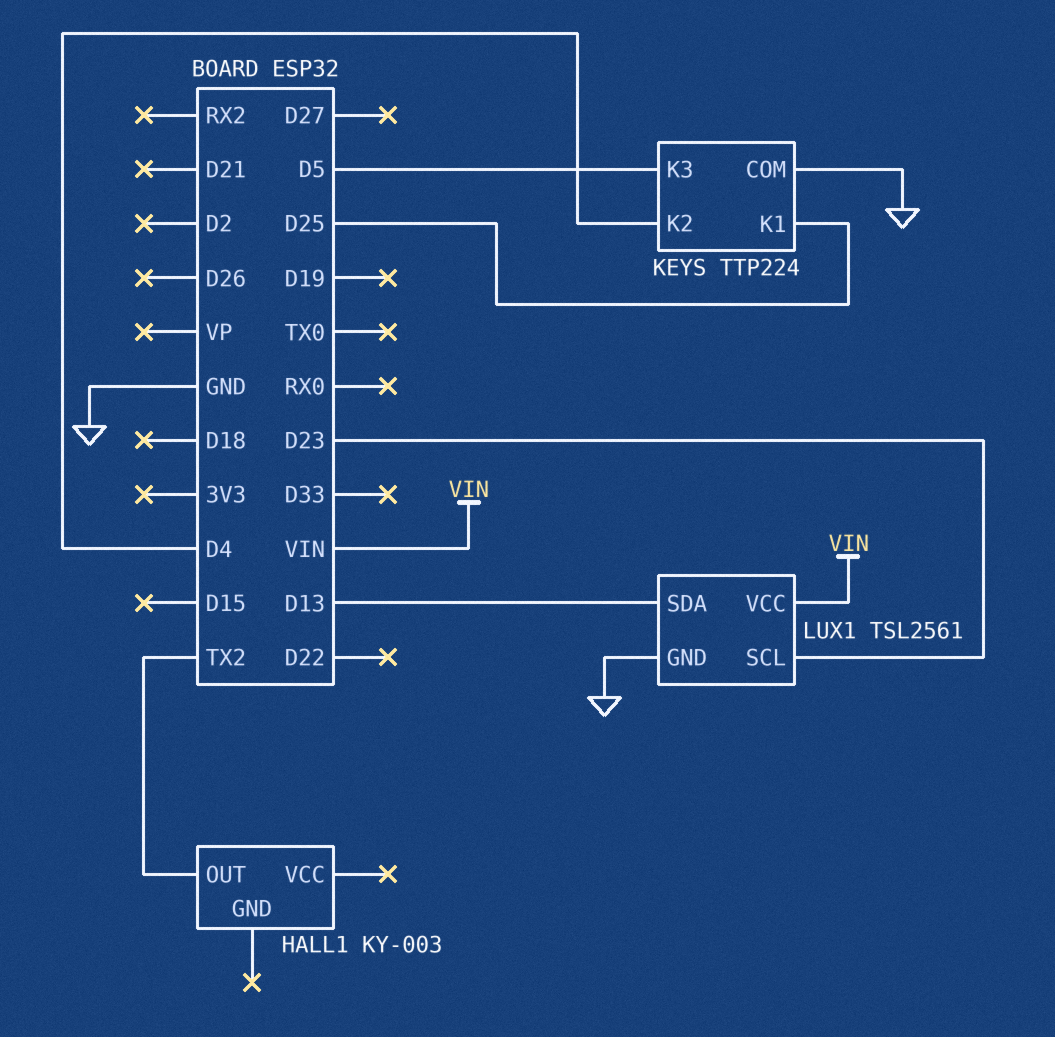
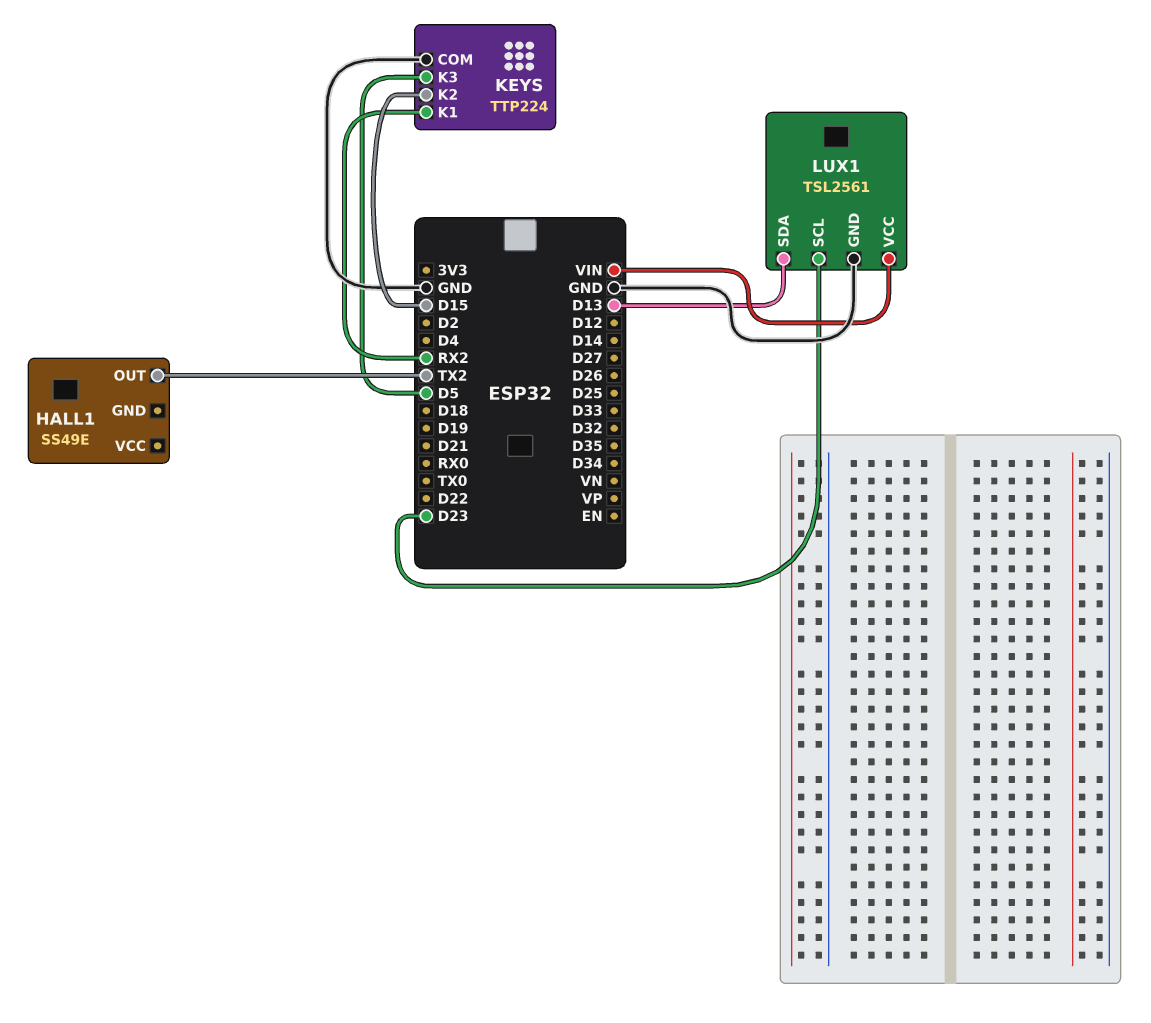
HALL1: KY-003 -> SS49E
KEYS pin K1: D25 -> RX2
KEYS pin K2: D4 -> D15

